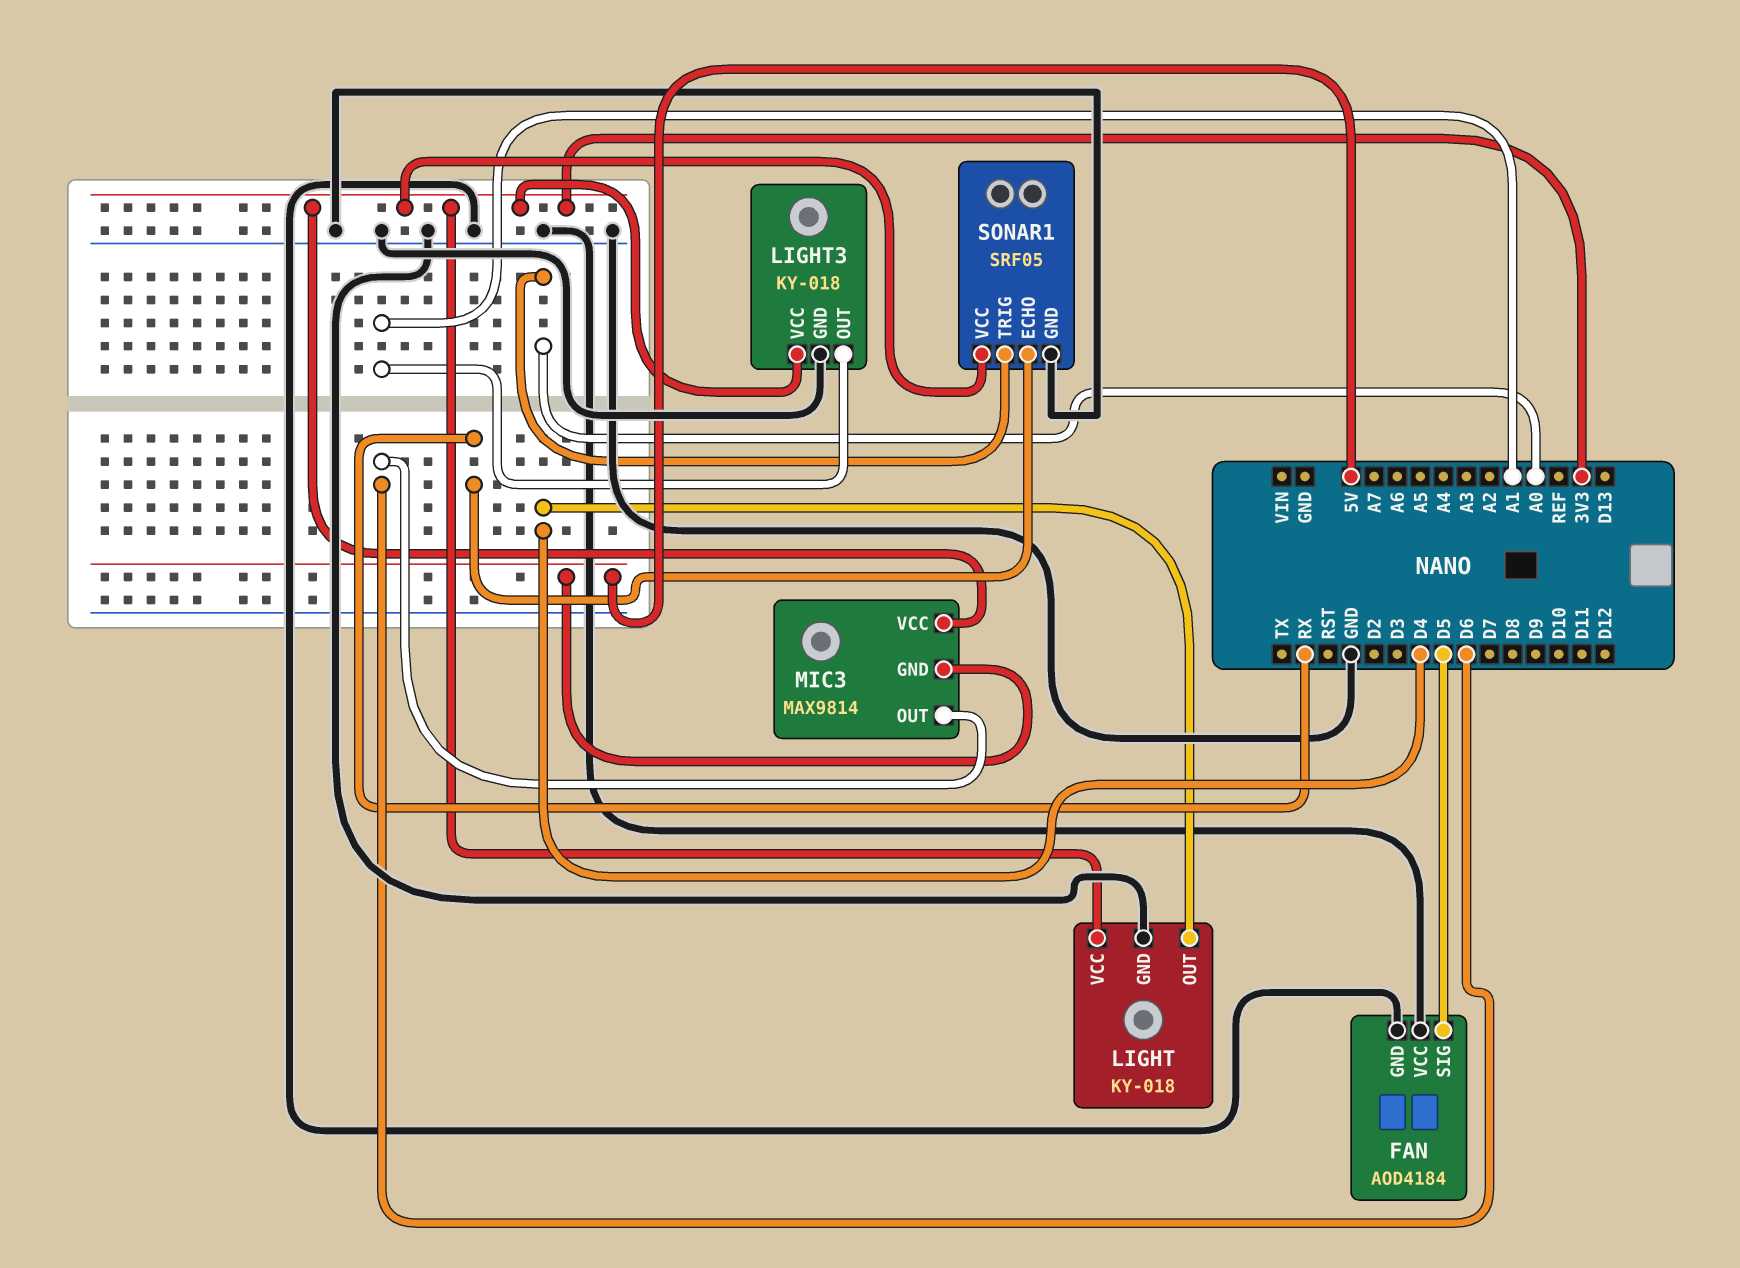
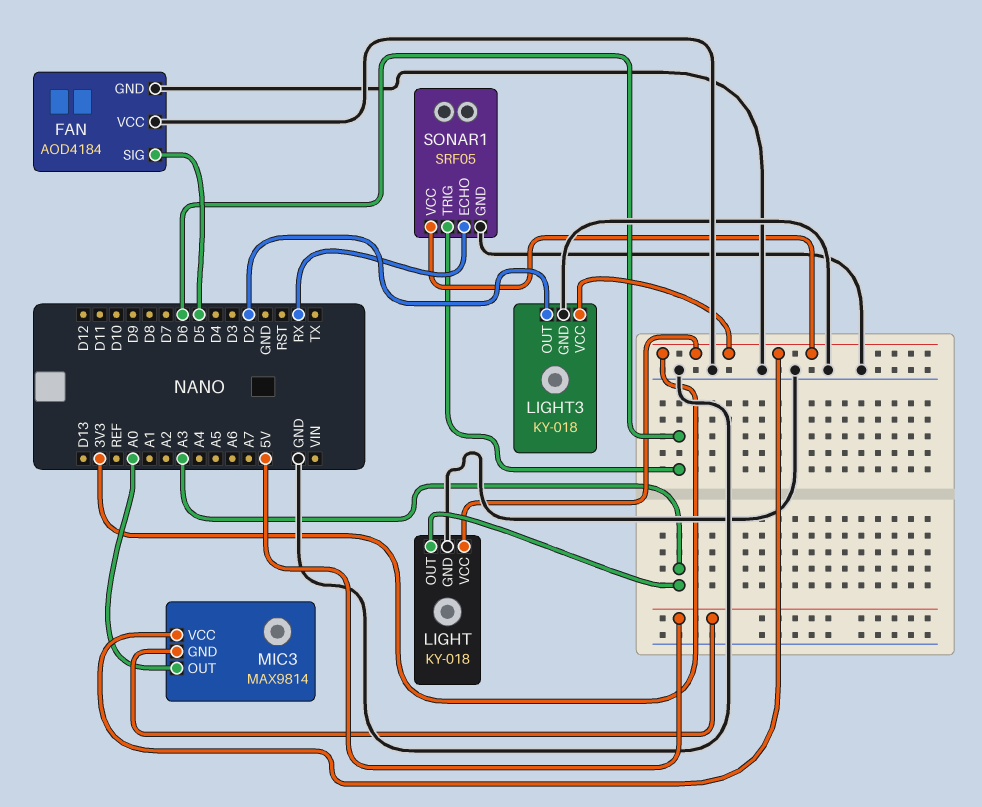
LIGHT pin OUT: D4 -> A3
LIGHT3 pin OUT: A1 -> D2
MIC3 pin OUT: D6 -> A0
SONAR1 pin TRIG: A0 -> D6

